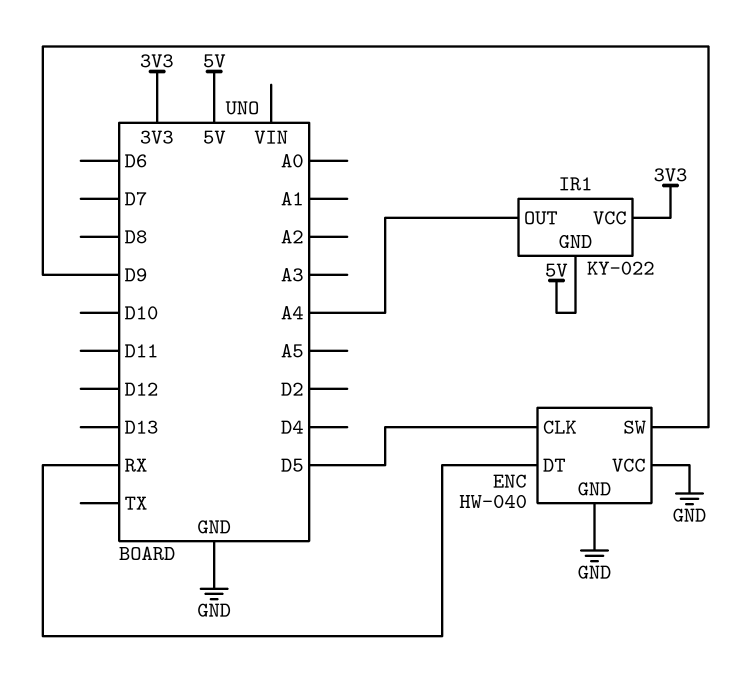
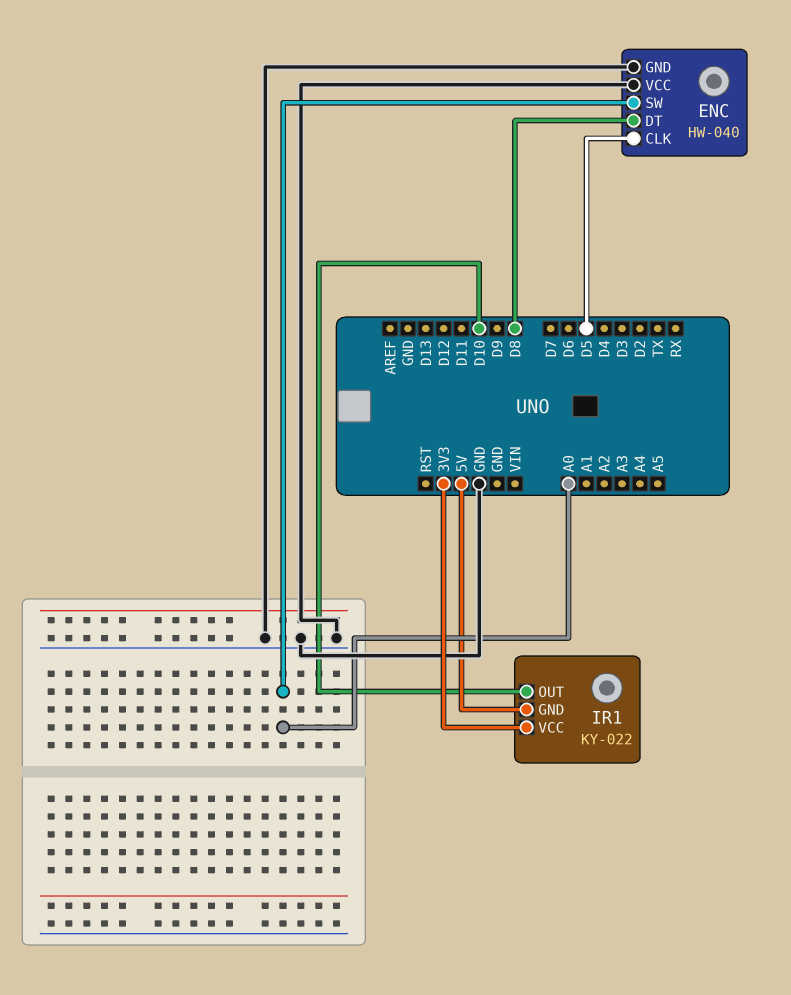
ENC pin DT: RX -> D8
ENC pin SW: D9 -> A0
IR1 pin OUT: A4 -> D10

